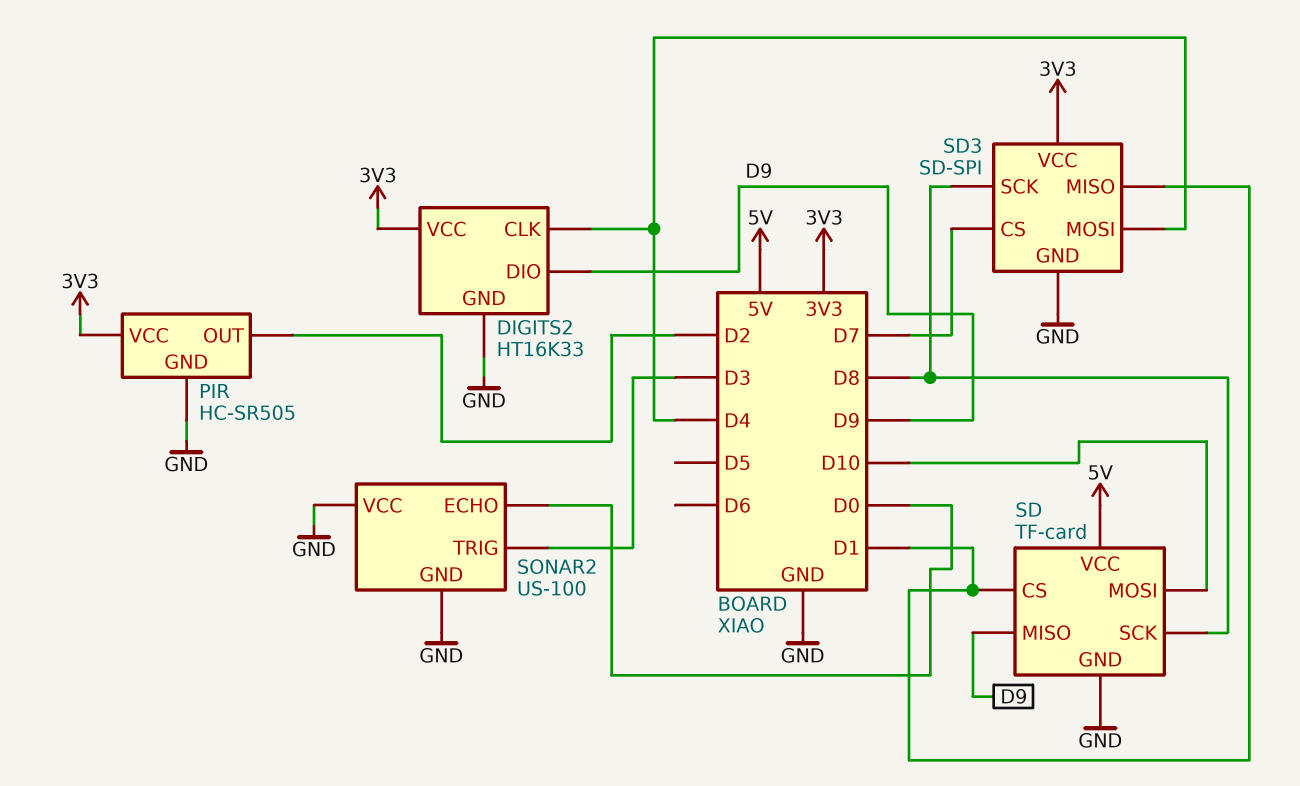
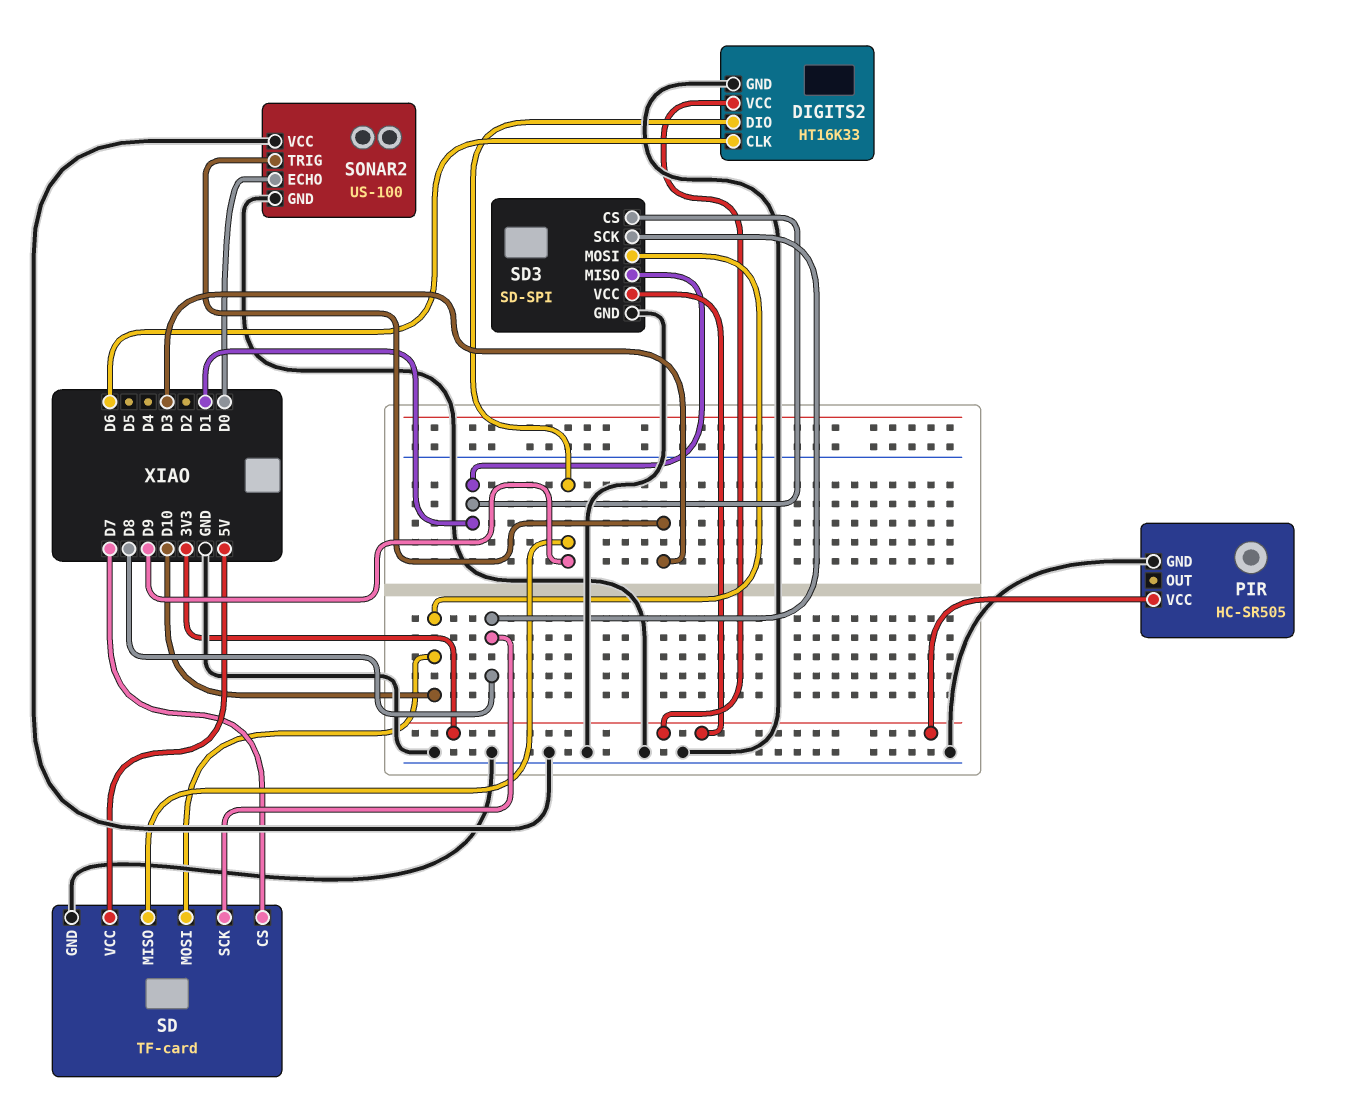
DIGITS2 pin CLK: D4 -> D6
PIR pin OUT: D2 -> none
SD pin CS: D1 -> D7
SD3 pin CS: D7 -> D1
SD3 pin MOSI: D4 -> D10

